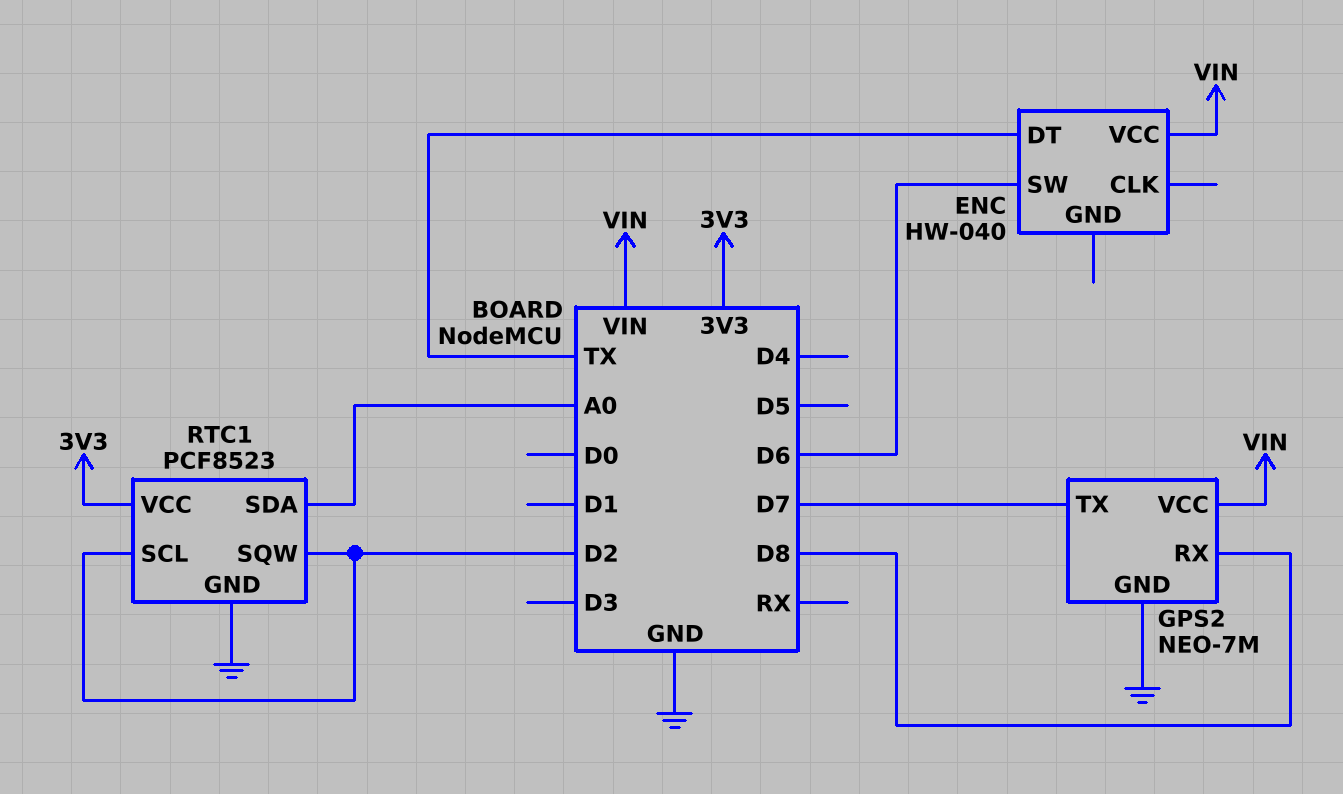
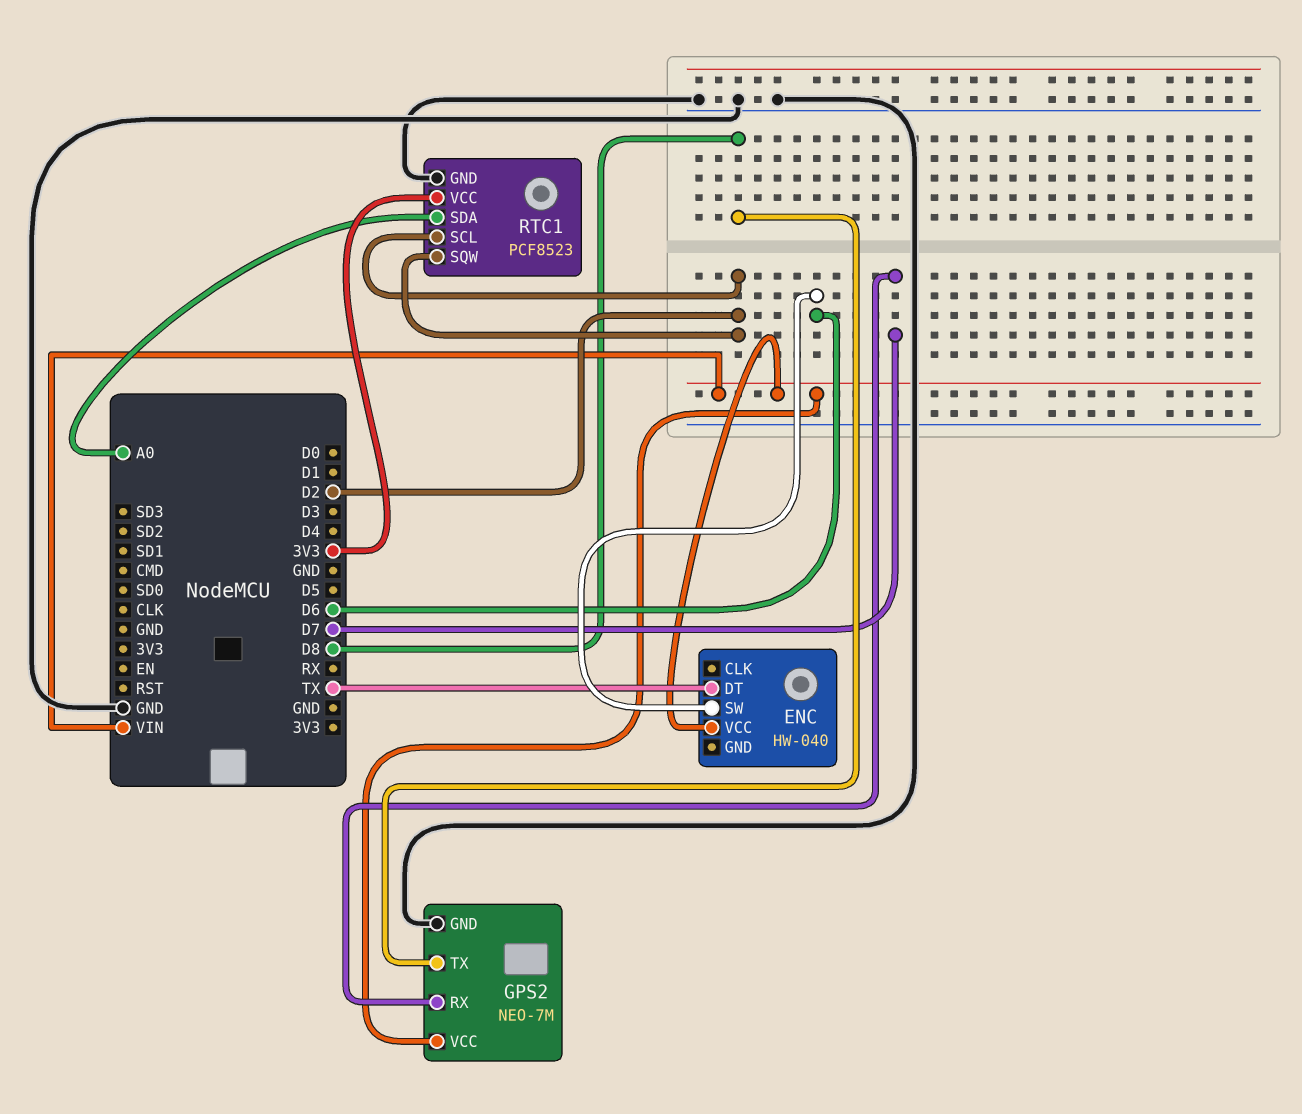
GPS2 pin RX: D8 -> D7
GPS2 pin TX: D7 -> D8

